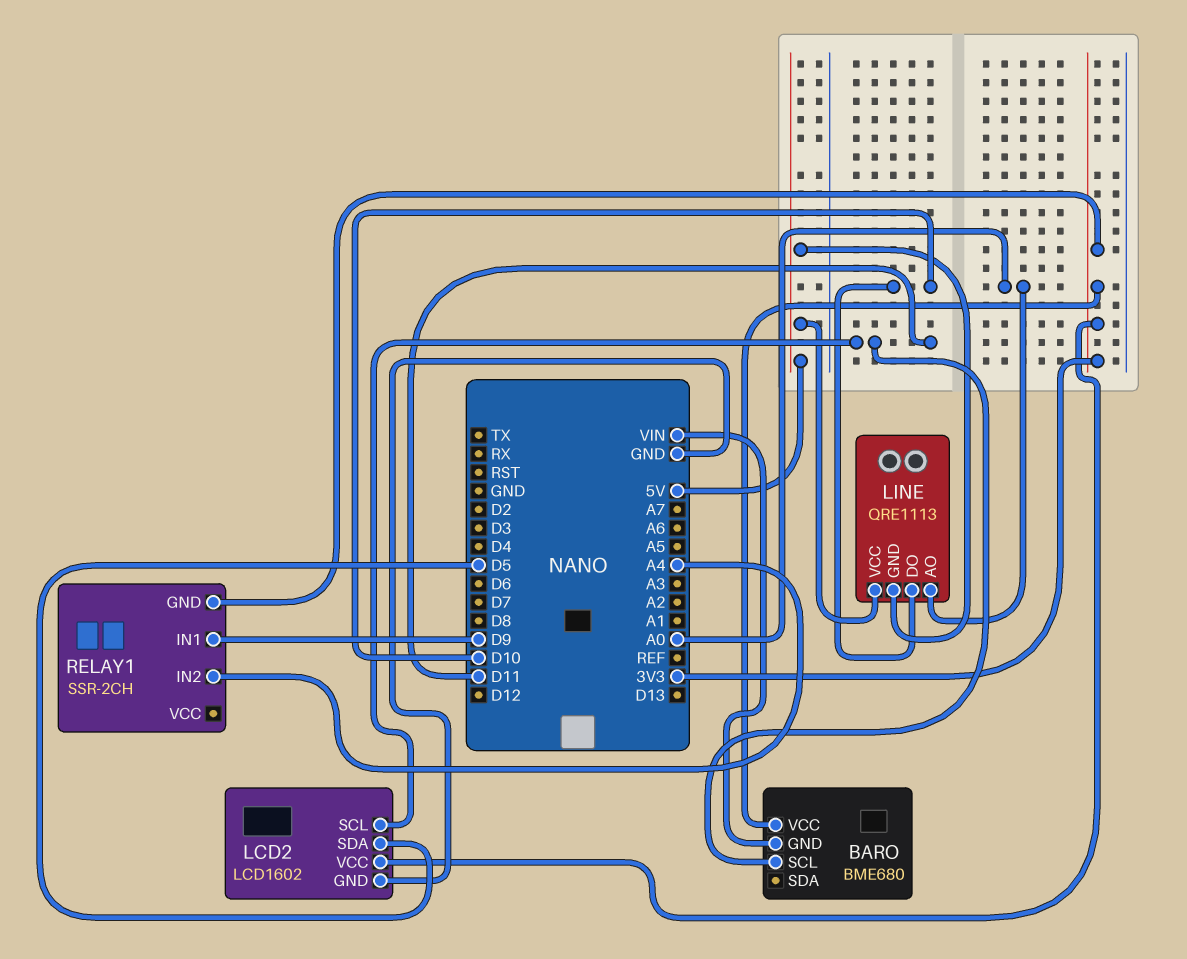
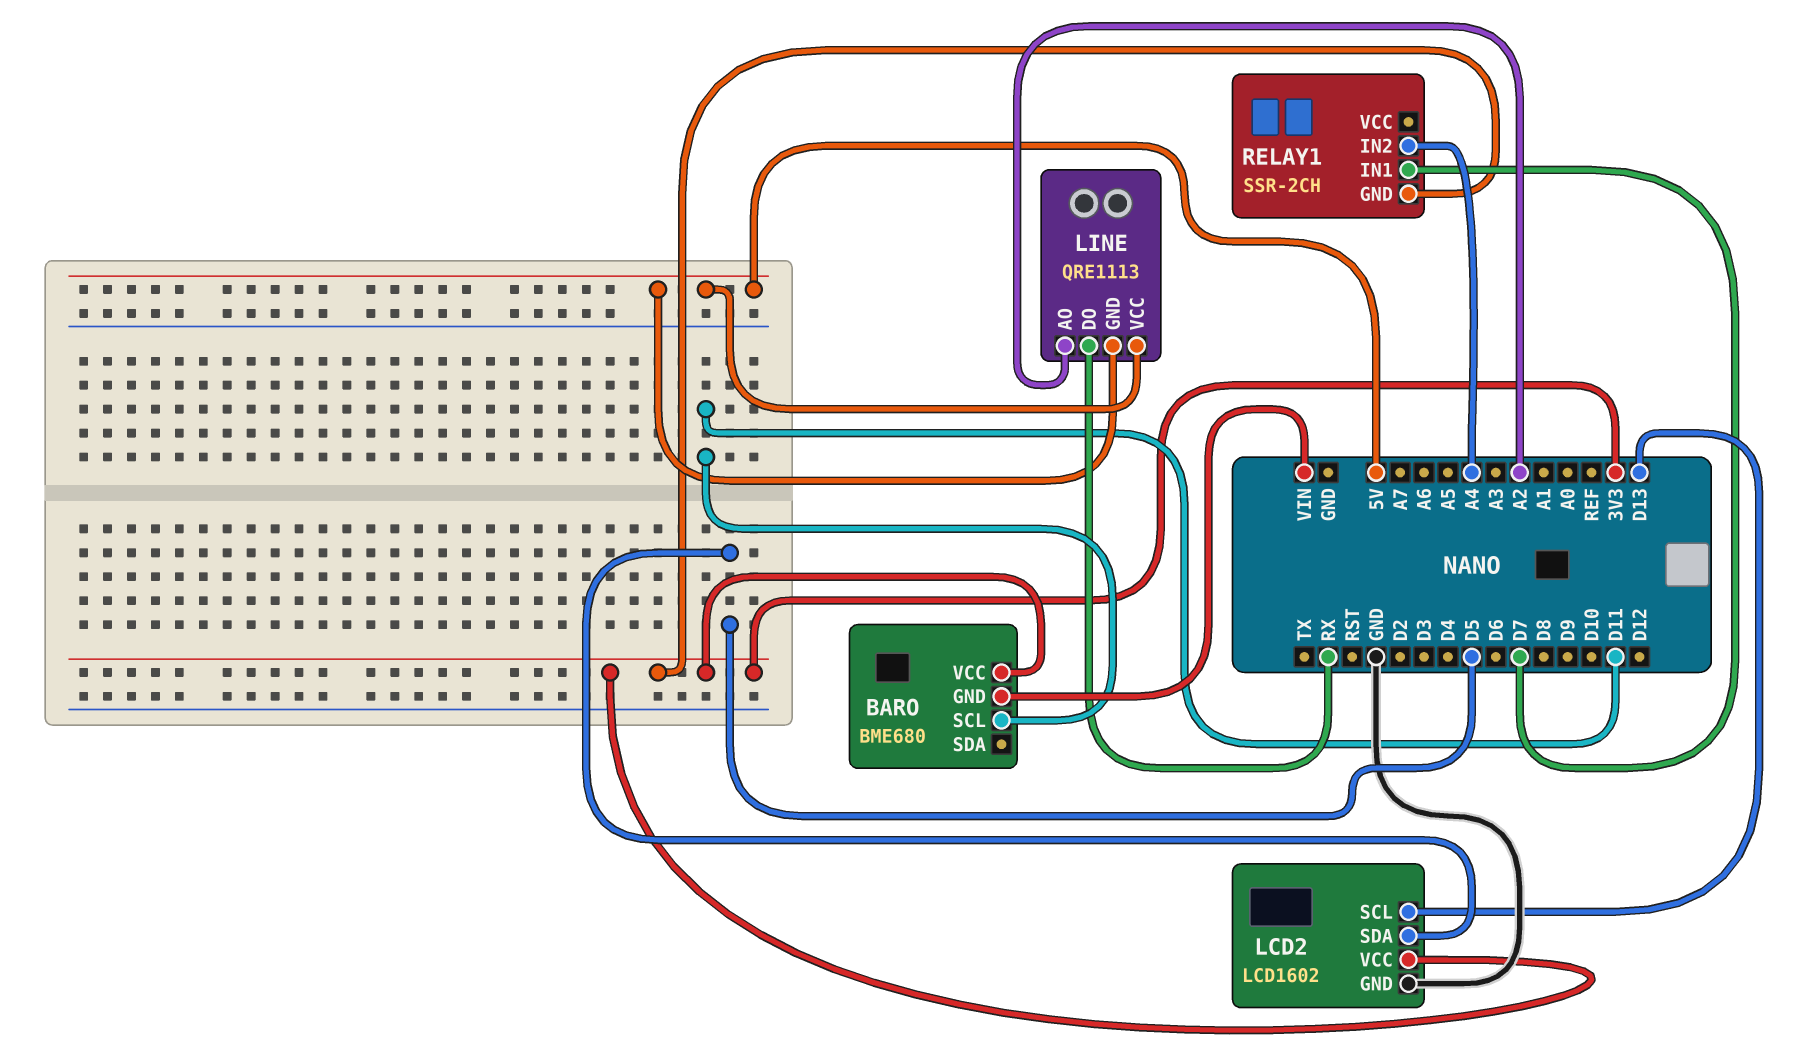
LCD2 pin SCL: D11 -> D13
LINE pin AO: A0 -> A2
LINE pin DO: D10 -> RX
RELAY1 pin IN1: D9 -> D7

